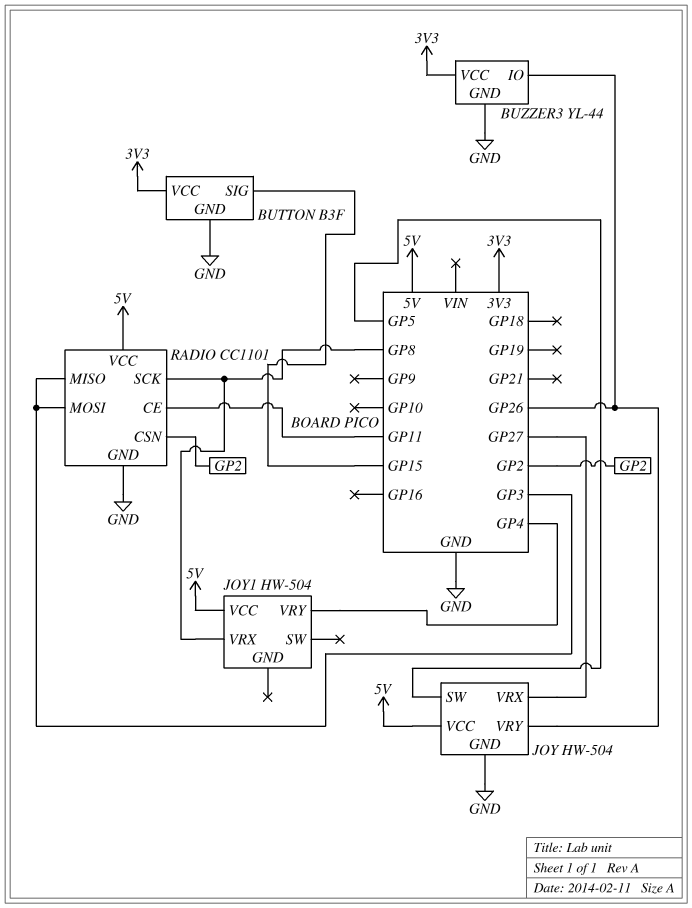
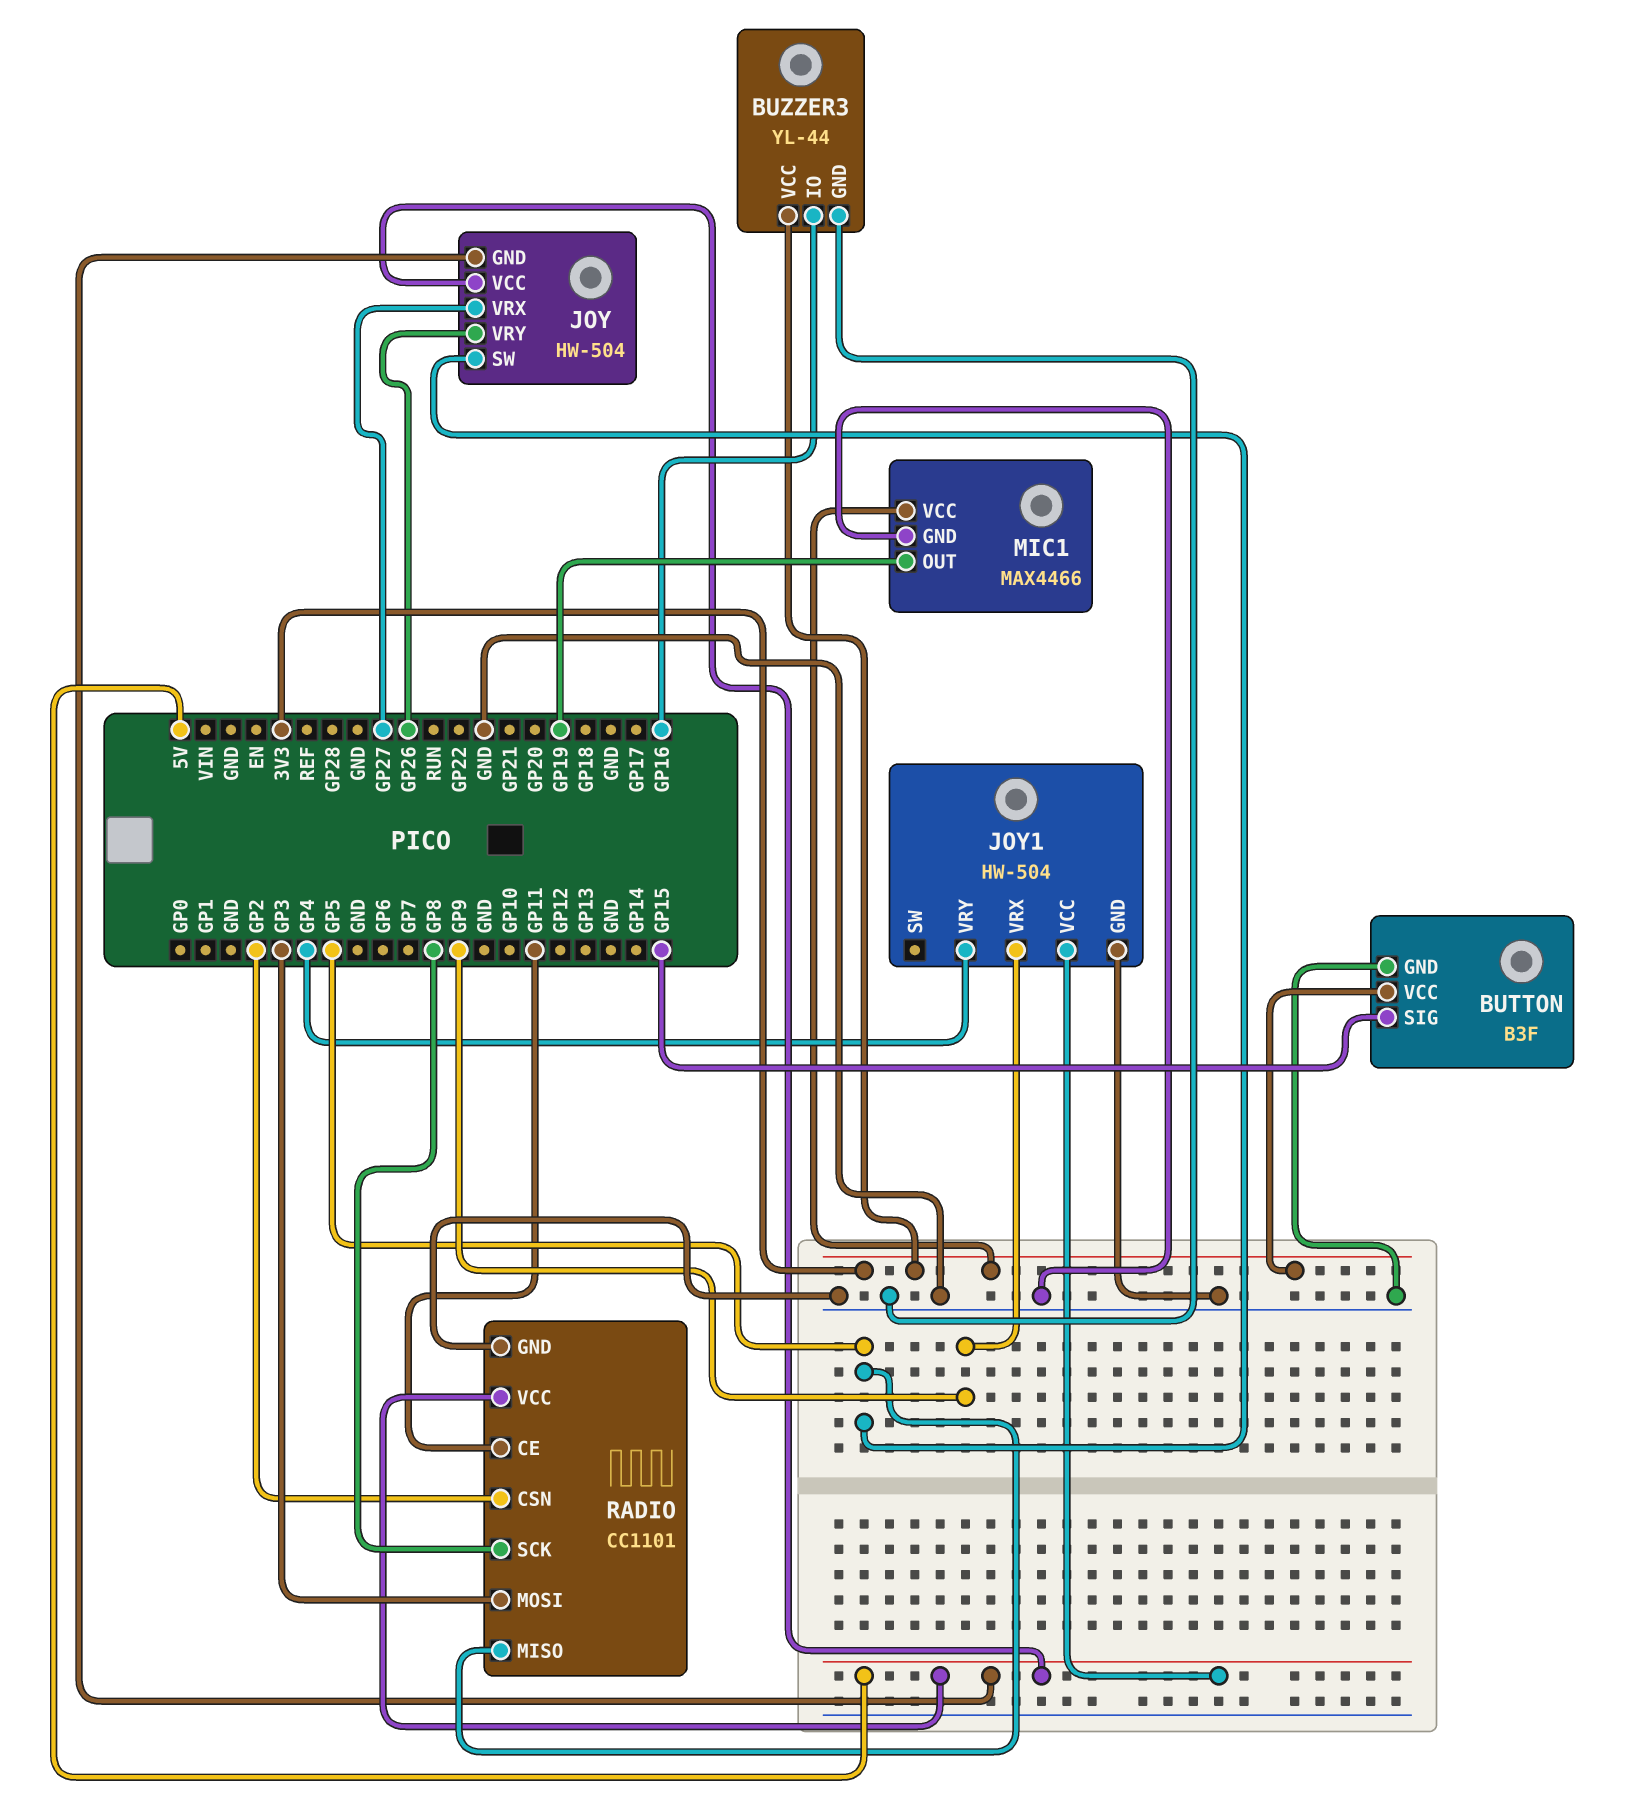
BUZZER3 pin IO: GP26 -> GP16
JOY pin GND: GND -> 5V
JOY1 pin GND: none -> GND
JOY1 pin VRX: GP8 -> GP9
MIC1: none -> MAX4466
MIC1 pin GND: none -> GND
MIC1 pin OUT: none -> GP19
MIC1 pin VCC: none -> 3V3
RADIO pin MISO: GP3 -> GP5

